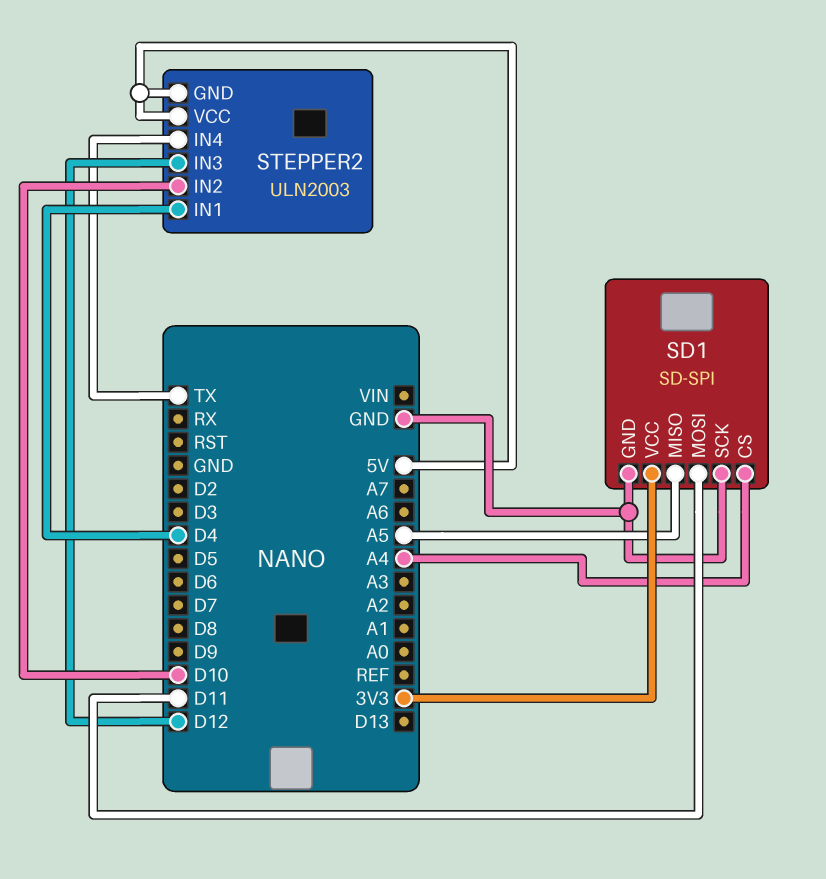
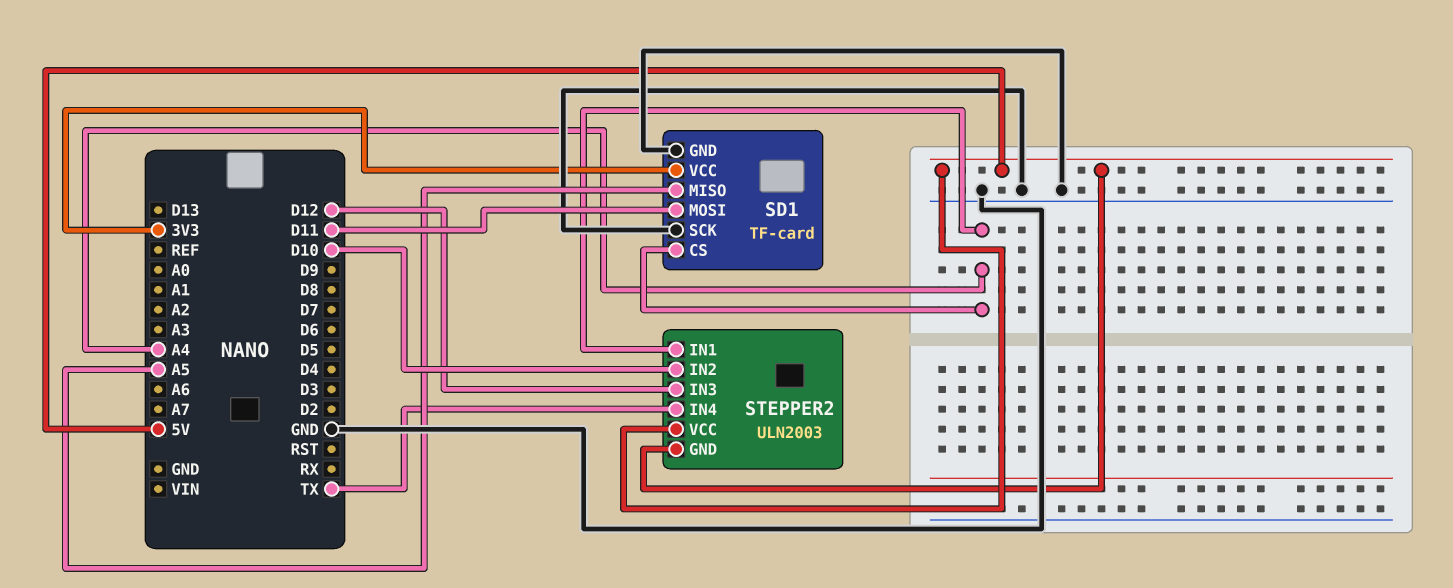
SD1: SD-SPI -> TF-card
STEPPER2 pin IN1: D4 -> A4

